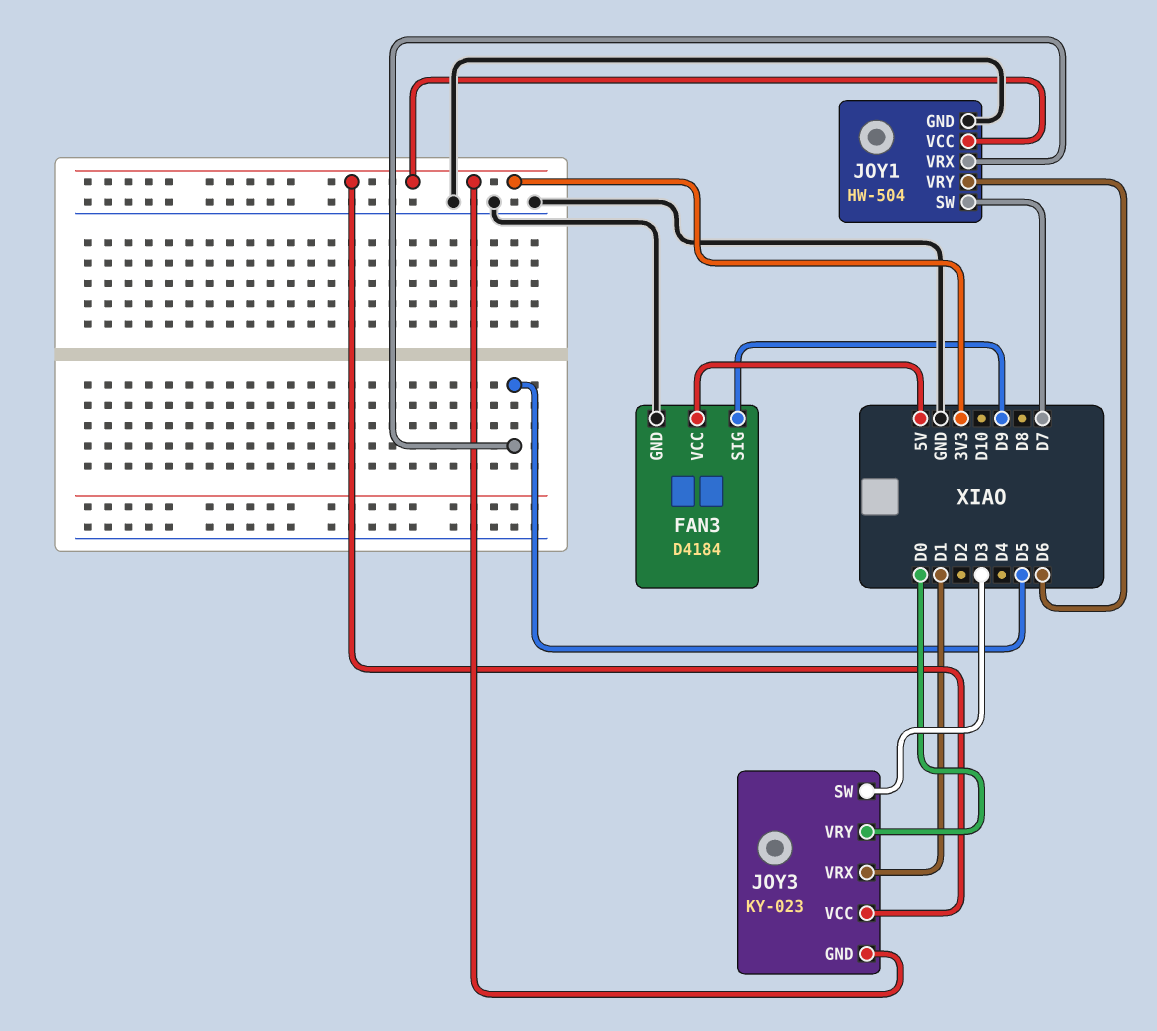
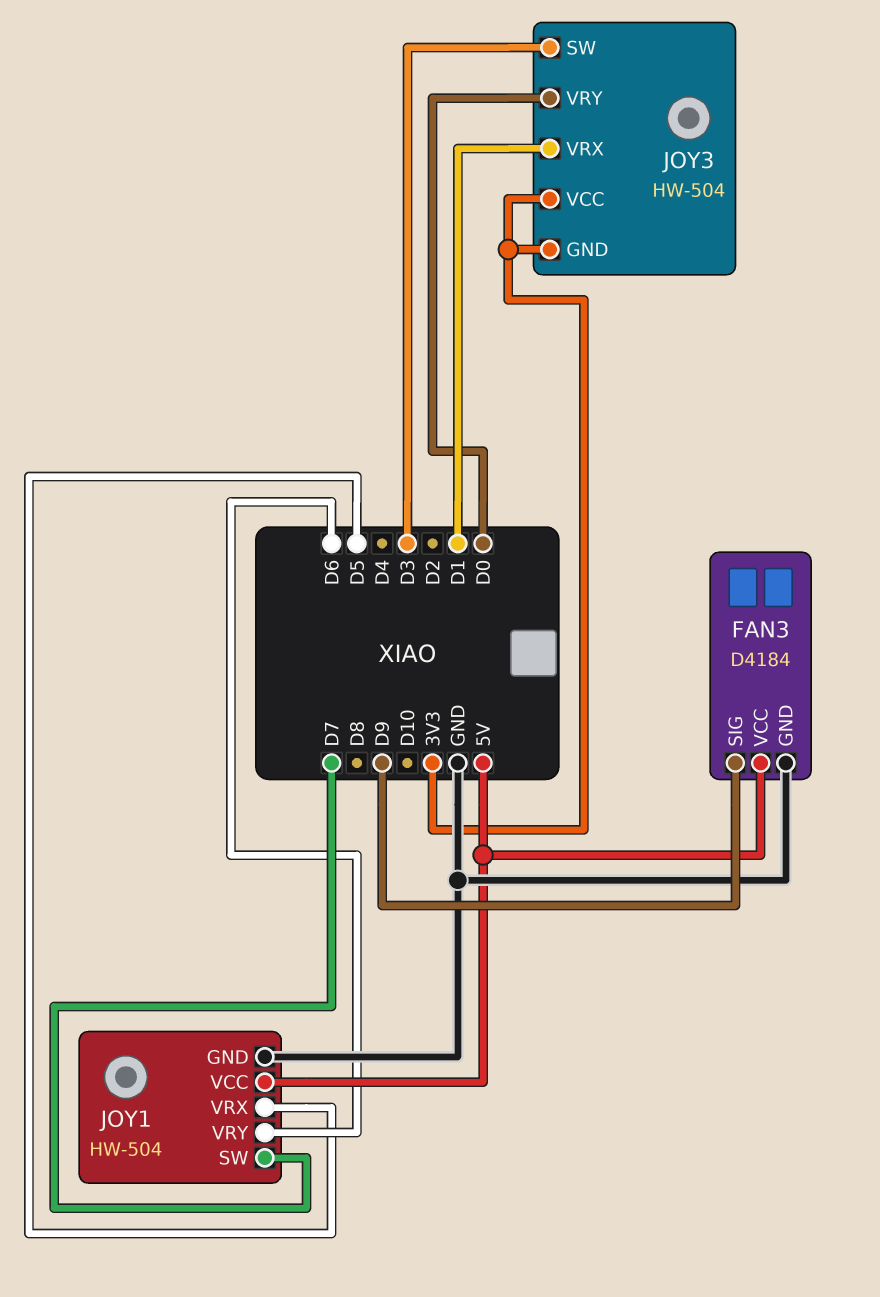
JOY1 pin VCC: 3V3 -> 5V
JOY3: KY-023 -> HW-504

